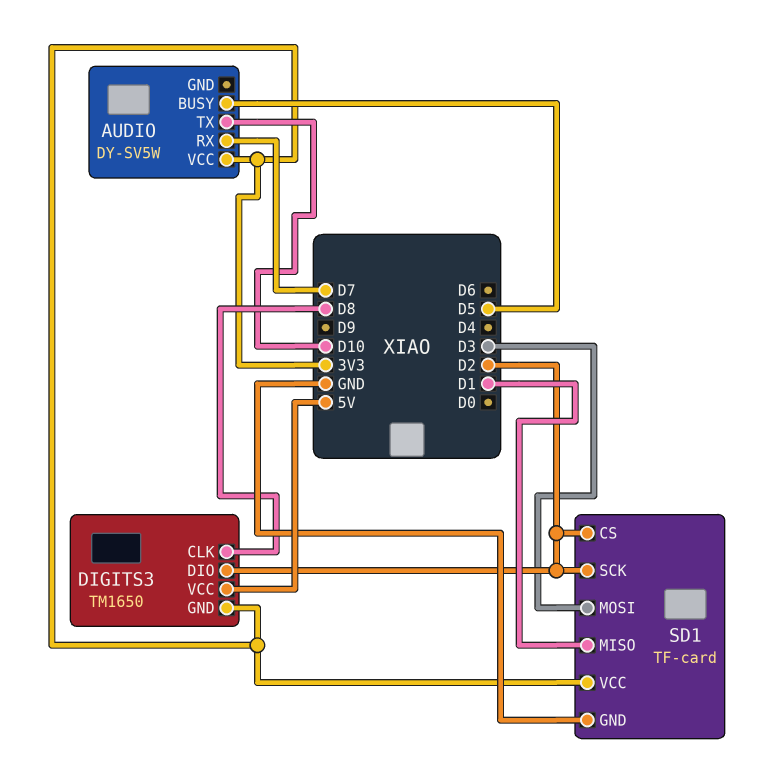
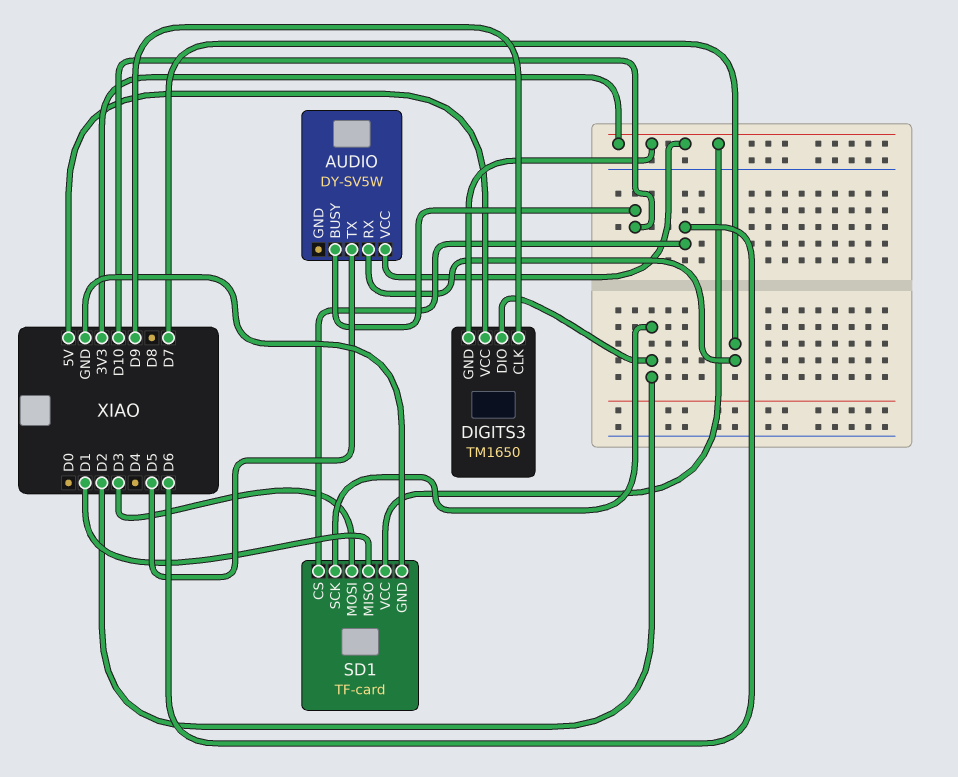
AUDIO pin BUSY: D5 -> D10
AUDIO pin TX: D10 -> D5
DIGITS3 pin CLK: D8 -> D9
SD1 pin CS: D2 -> D6

